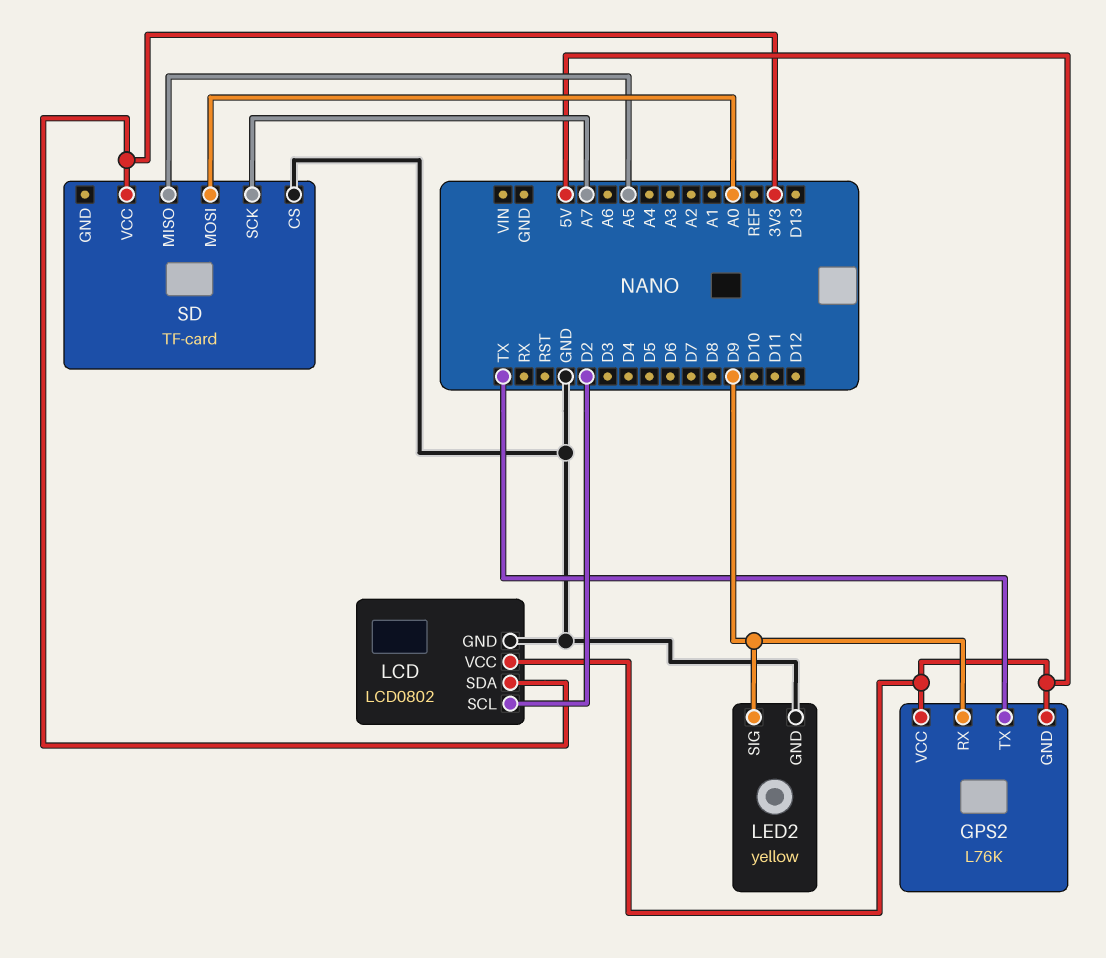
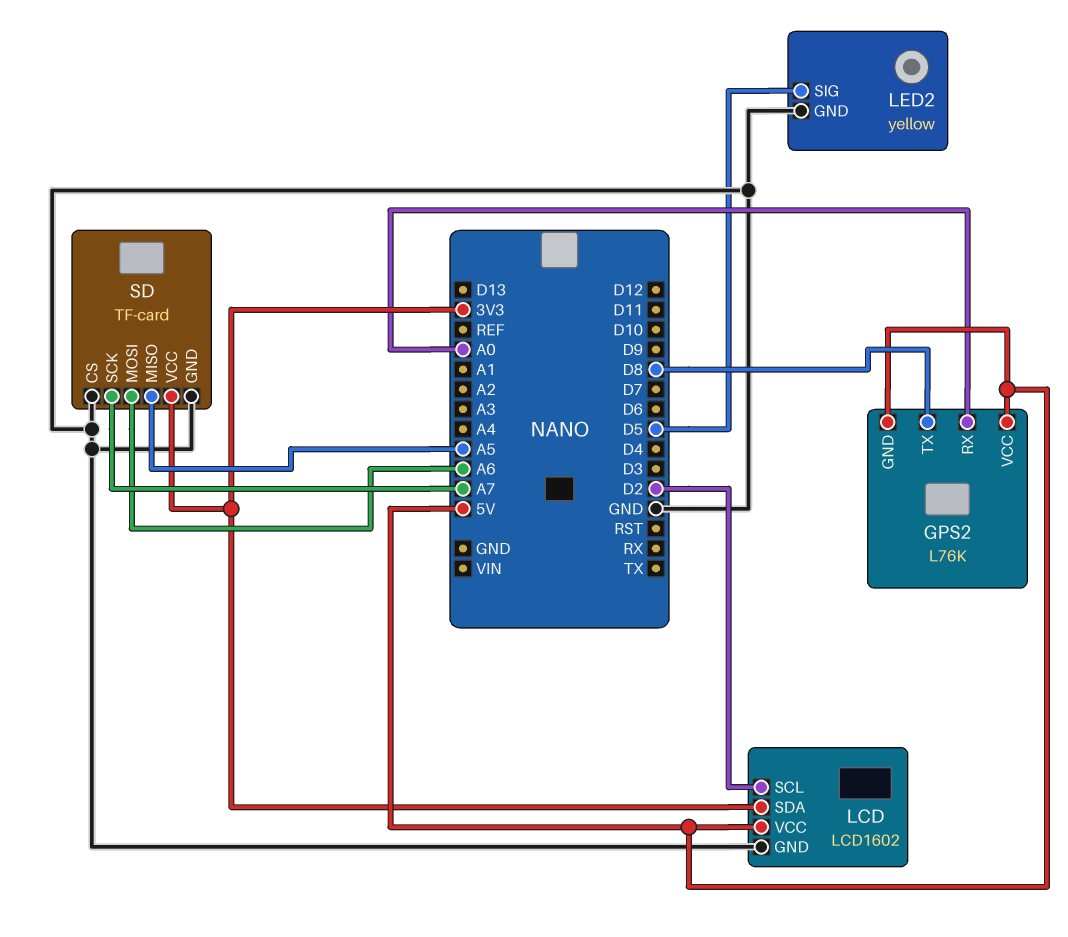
GPS2 pin RX: D9 -> A0
GPS2 pin TX: TX -> D8
LCD: LCD0802 -> LCD1602
LED2 pin SIG: D9 -> D5
SD pin GND: none -> GND
SD pin MOSI: A0 -> A6

